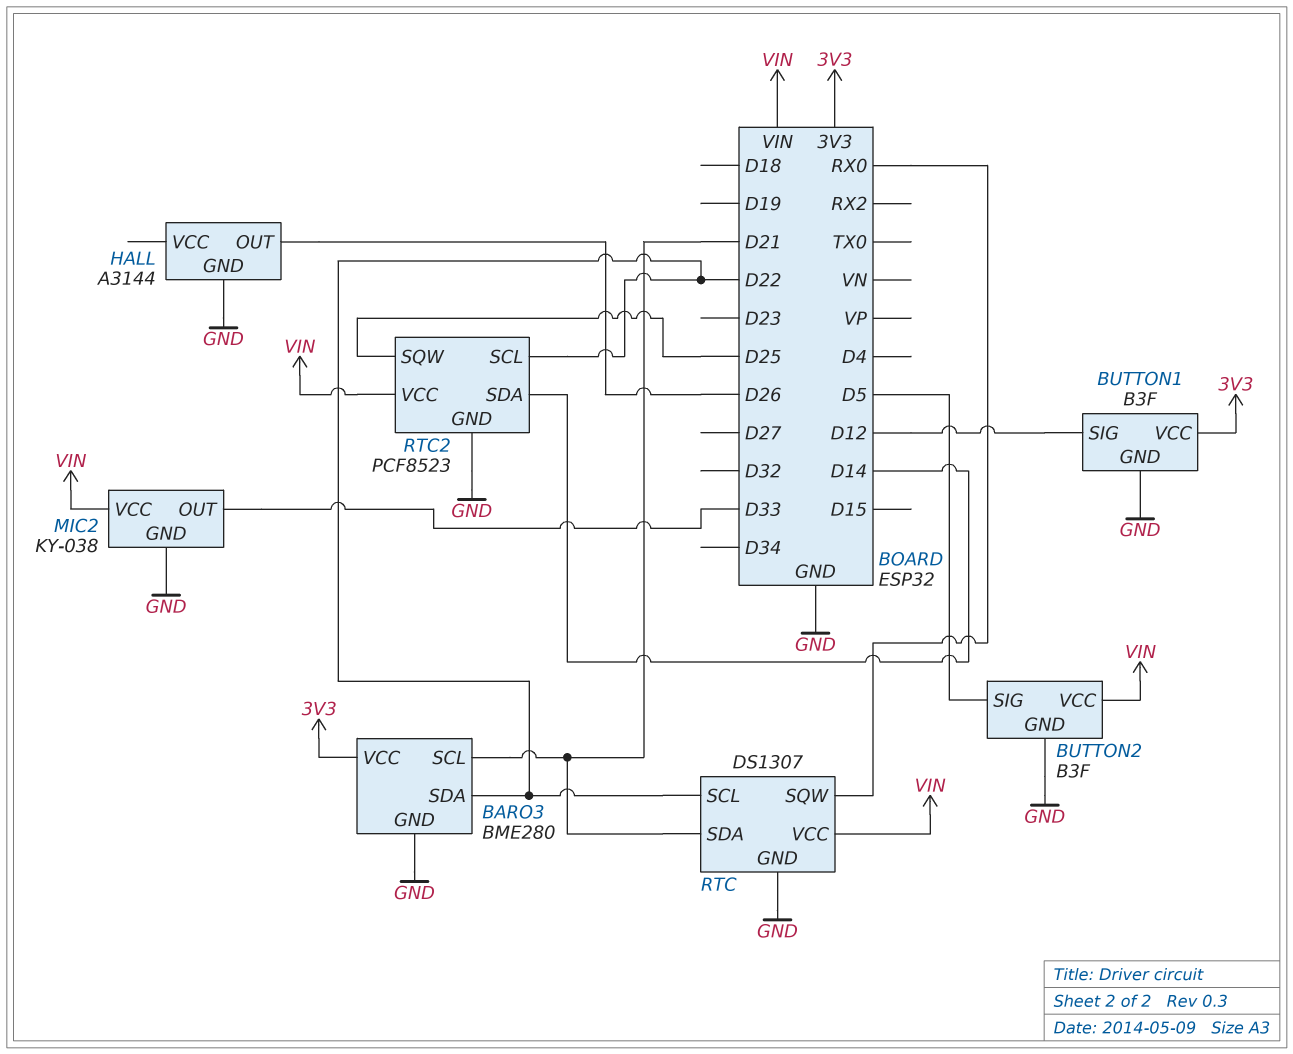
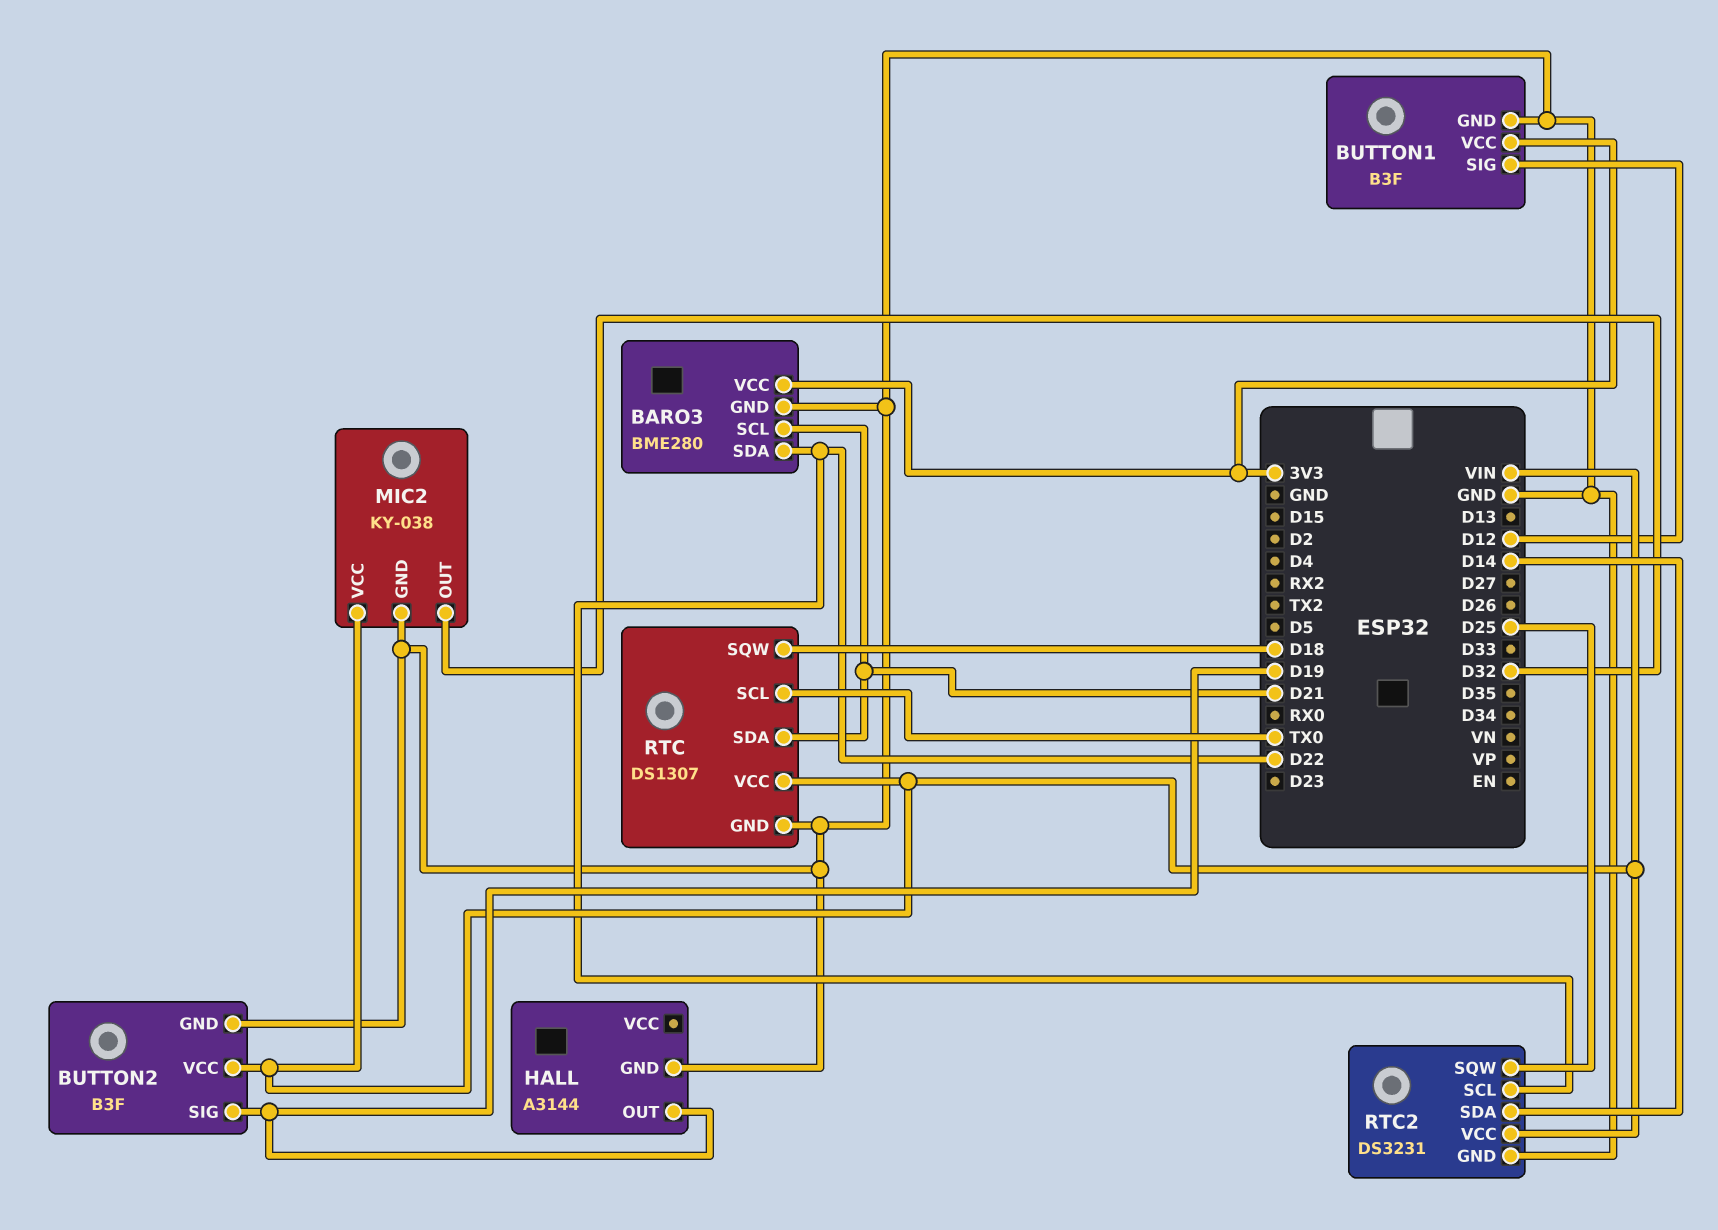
BUTTON2 pin SIG: D5 -> D19
HALL pin OUT: D26 -> D19
MIC2 pin OUT: D33 -> D32
RTC pin SCL: D22 -> TX0
RTC pin SQW: RX0 -> D18
RTC2: PCF8523 -> DS3231

